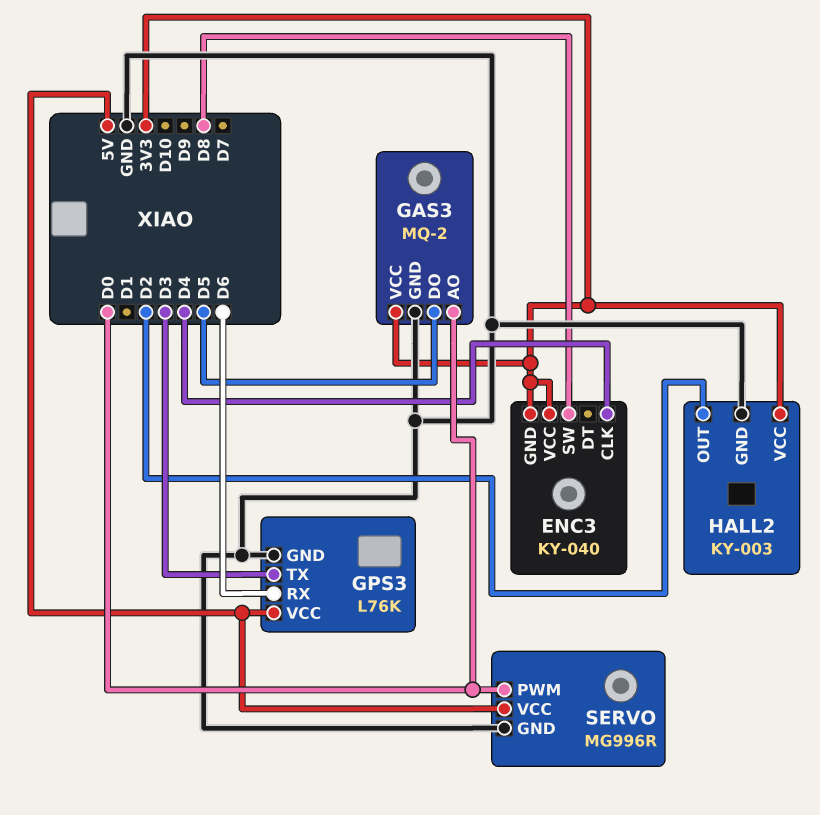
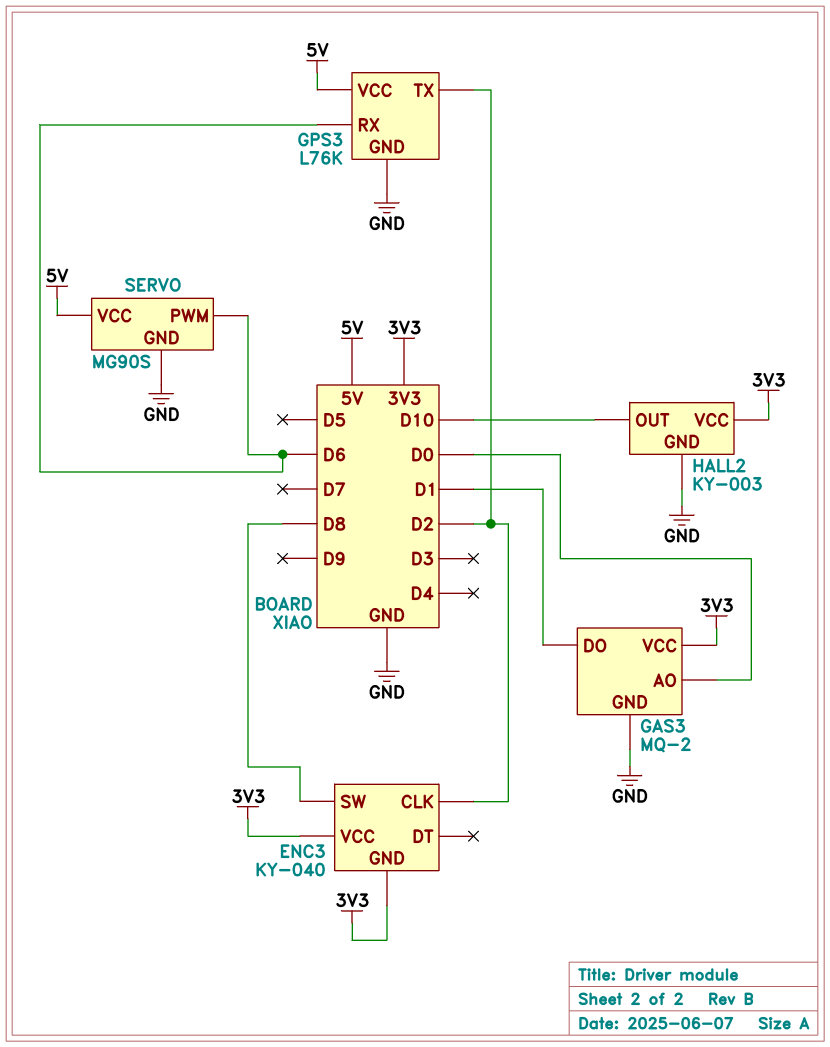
ENC3 pin CLK: D4 -> D2
GAS3 pin DO: D5 -> D1
GPS3 pin TX: D3 -> D2
HALL2 pin OUT: D2 -> D10
SERVO: MG996R -> MG90S
SERVO pin PWM: D0 -> D6

